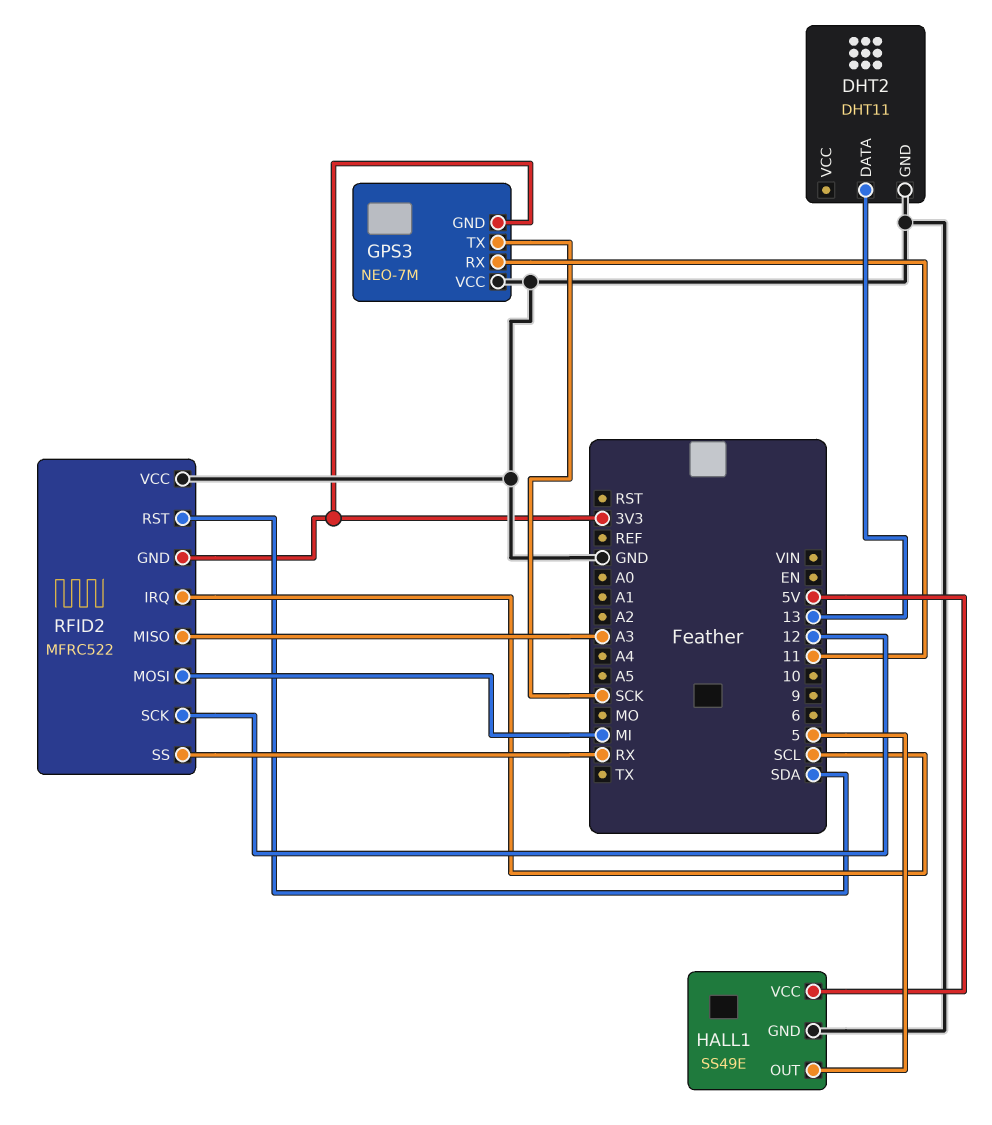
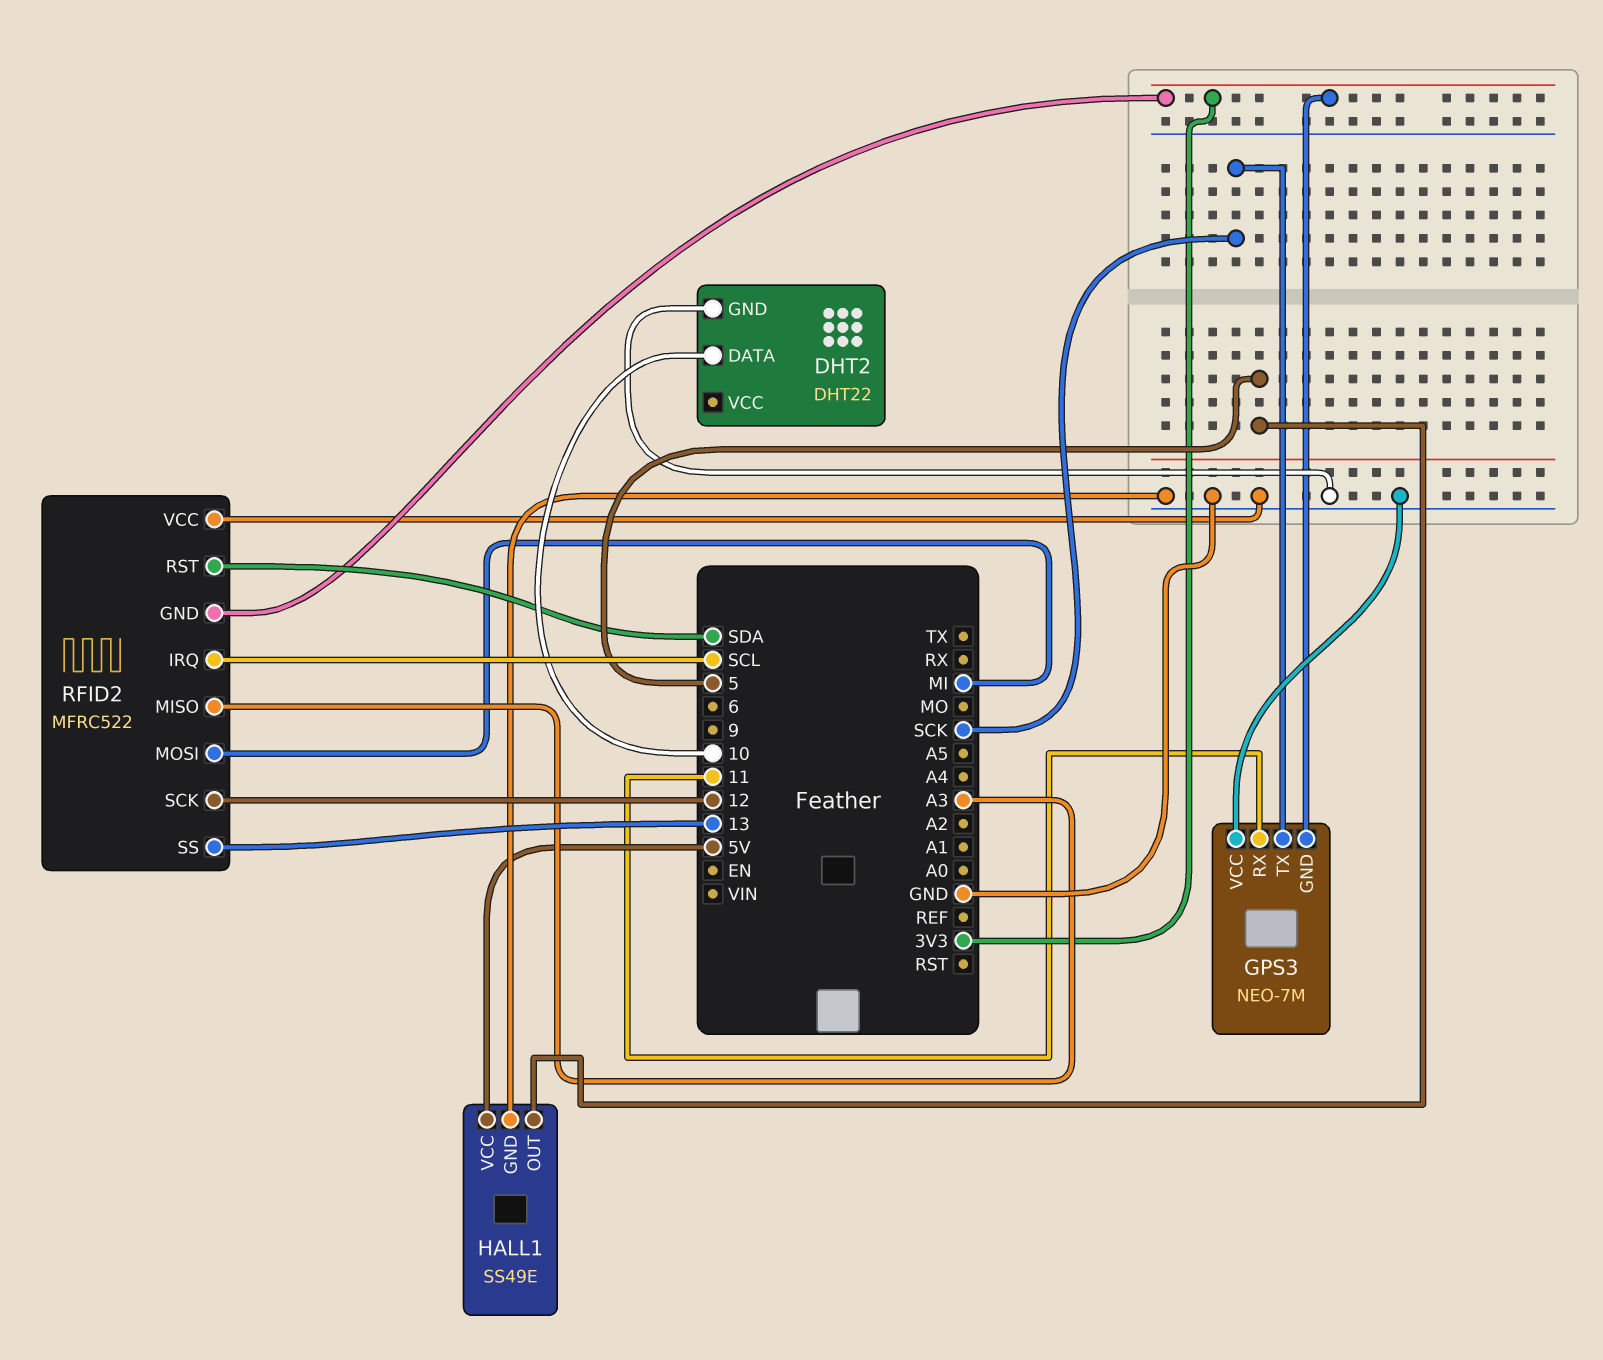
DHT2: DHT11 -> DHT22
DHT2 pin DATA: 13 -> 10
RFID2 pin SS: RX -> 13

